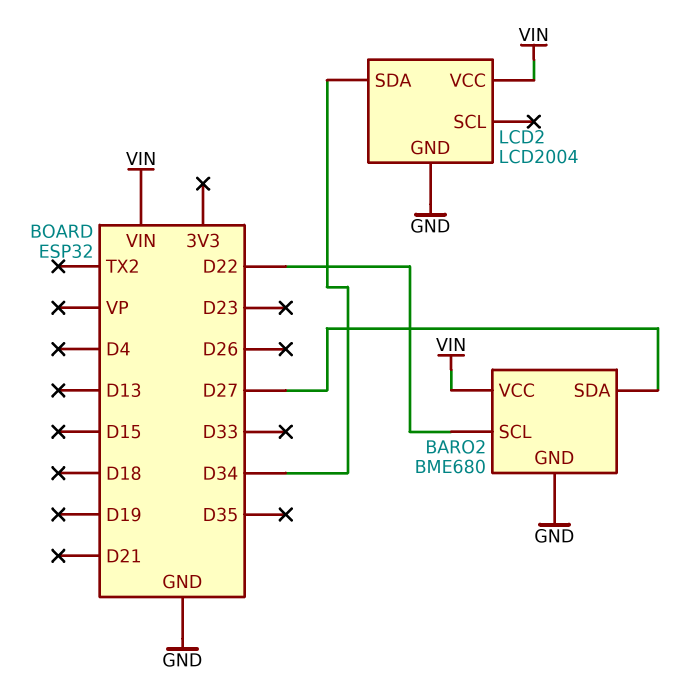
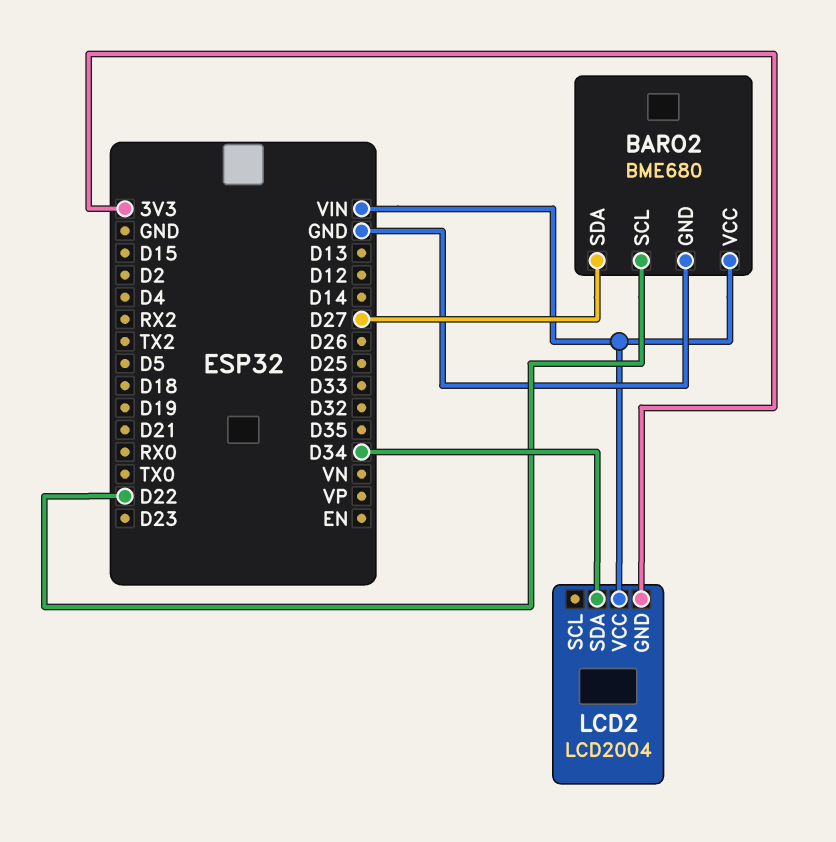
LCD2 pin GND: GND -> 3V3

